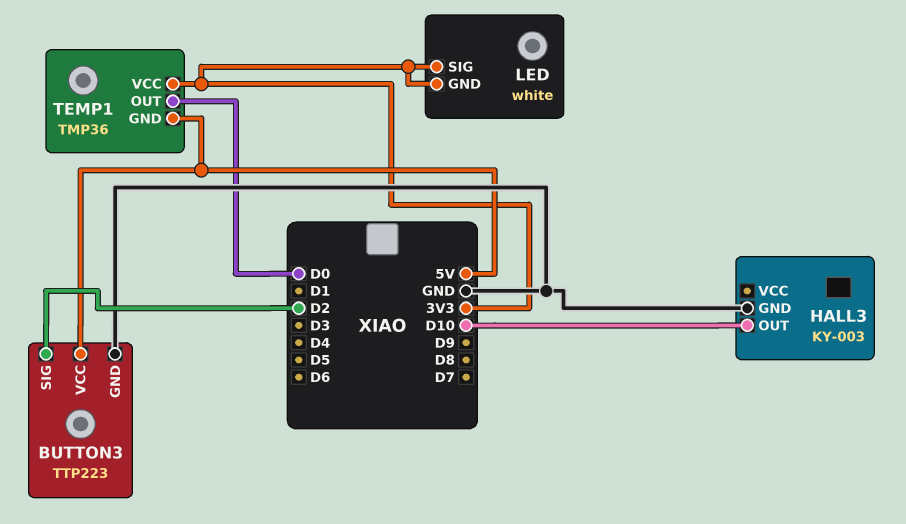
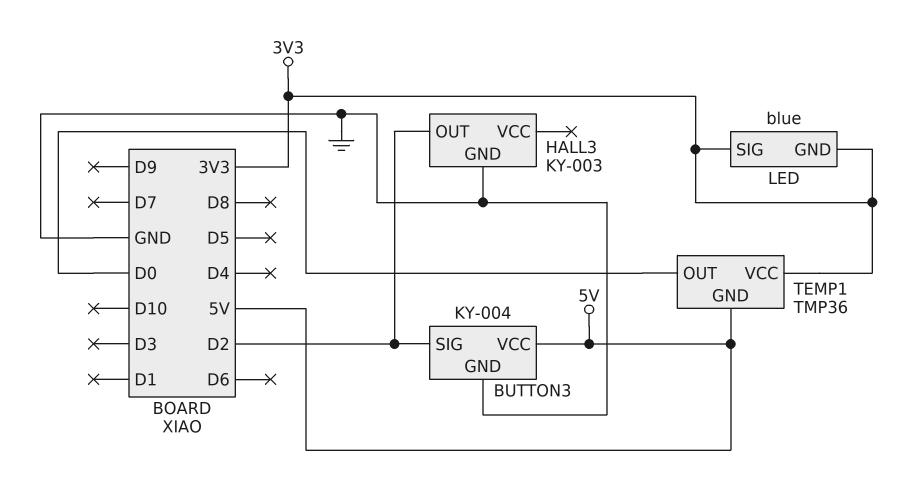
BUTTON3: TTP223 -> KY-004
HALL3 pin OUT: D10 -> D2
LED: white -> blue

